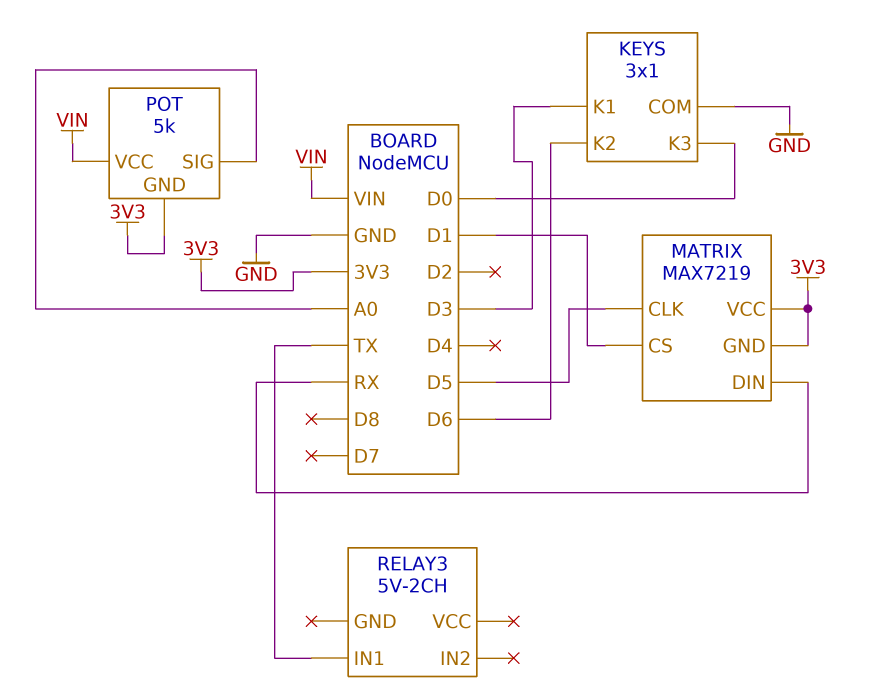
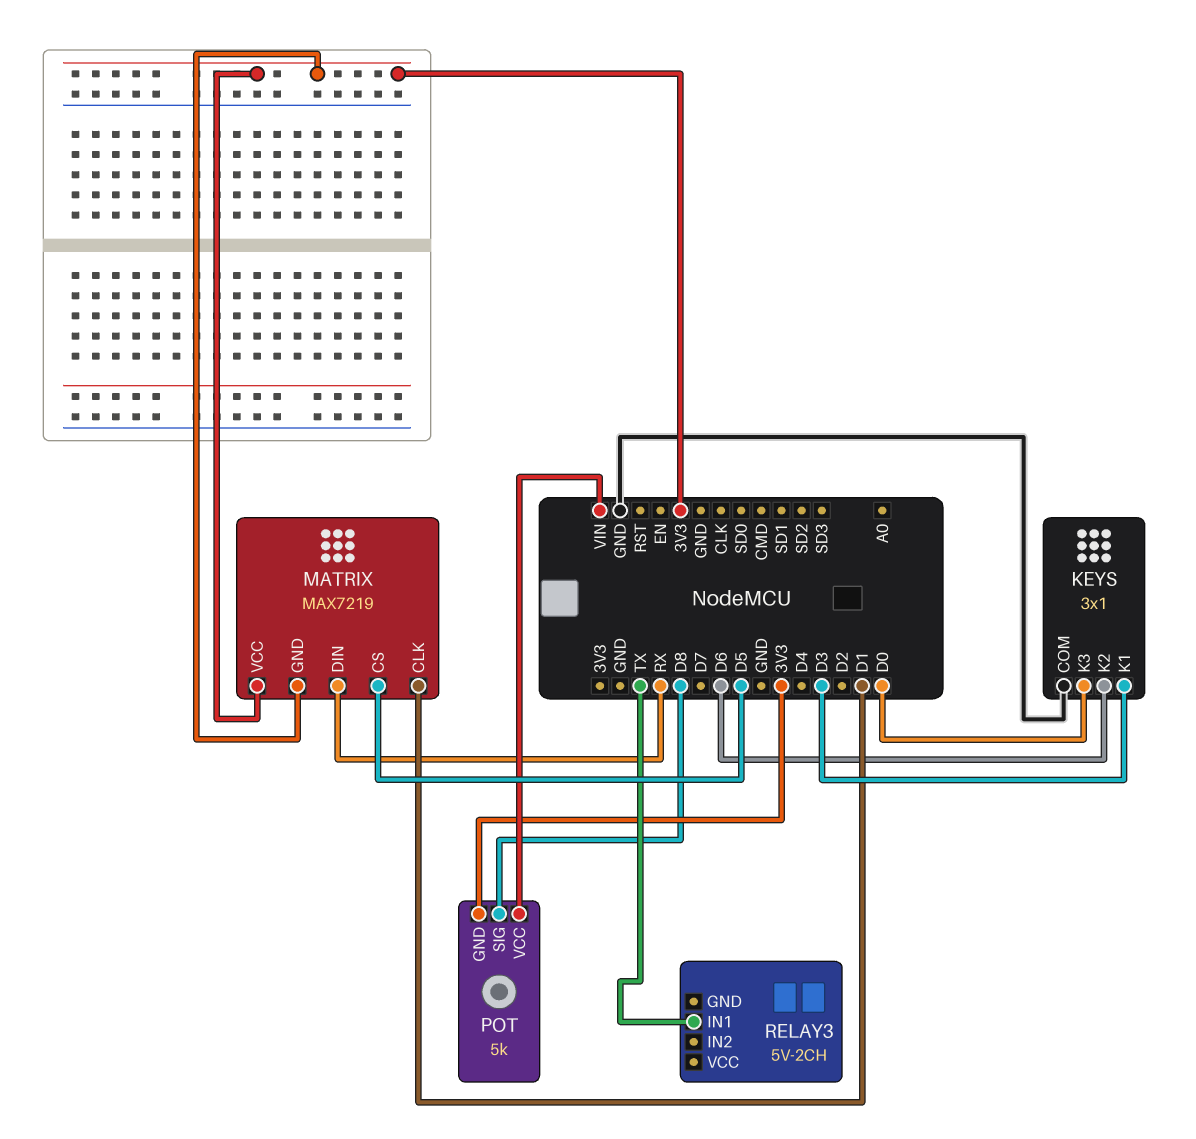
MATRIX pin CLK: D5 -> D1
MATRIX pin CS: D1 -> D5
POT pin SIG: A0 -> D8

